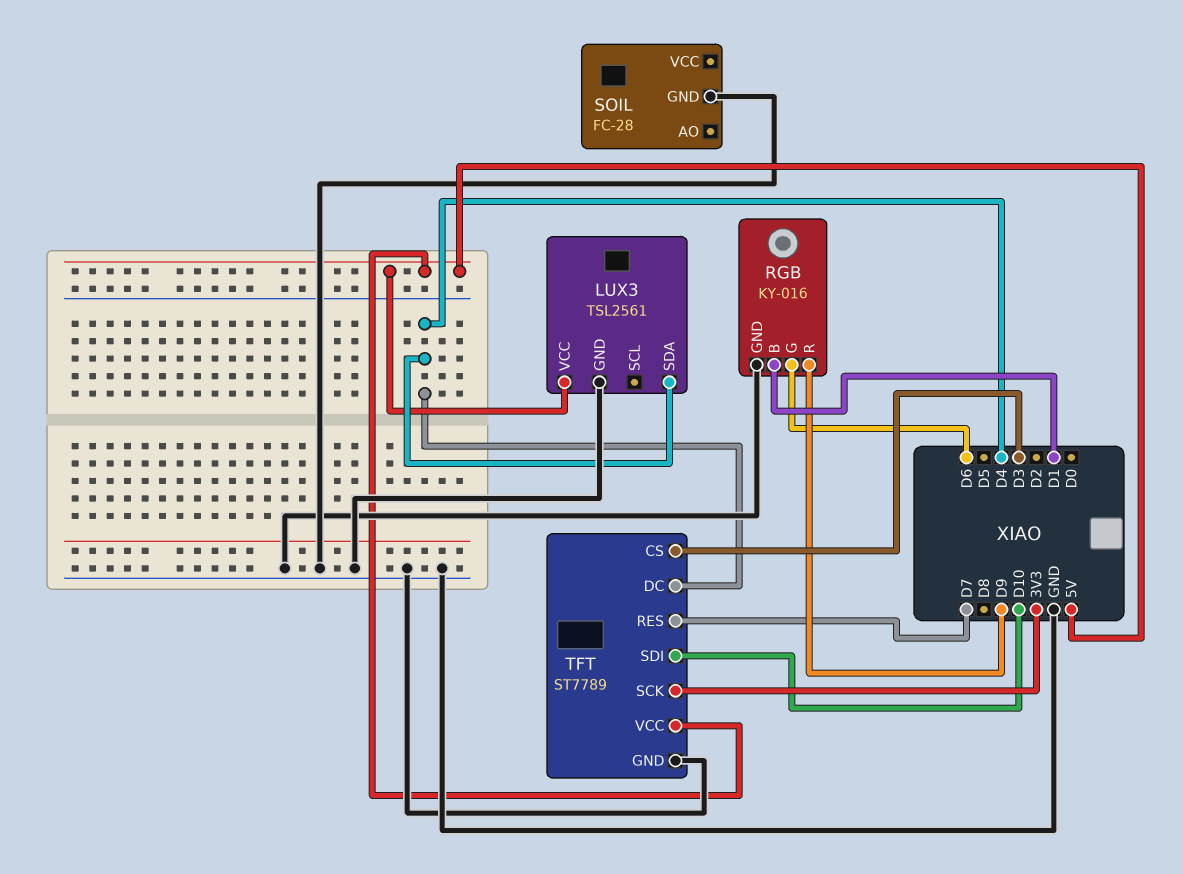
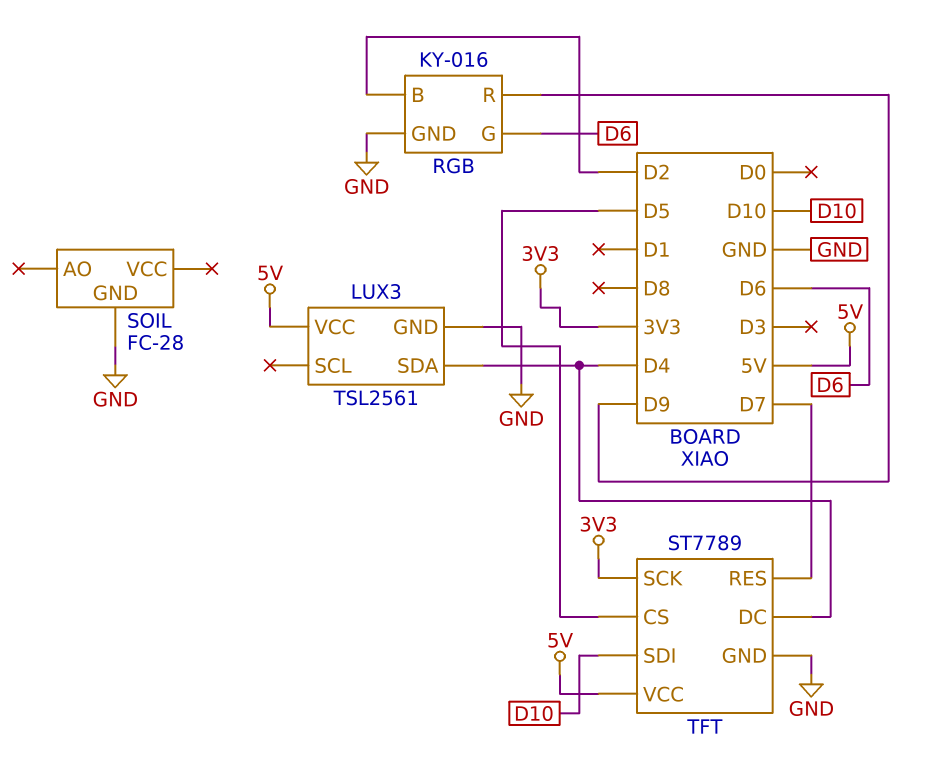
RGB pin B: D1 -> D2
TFT pin CS: D3 -> D5

